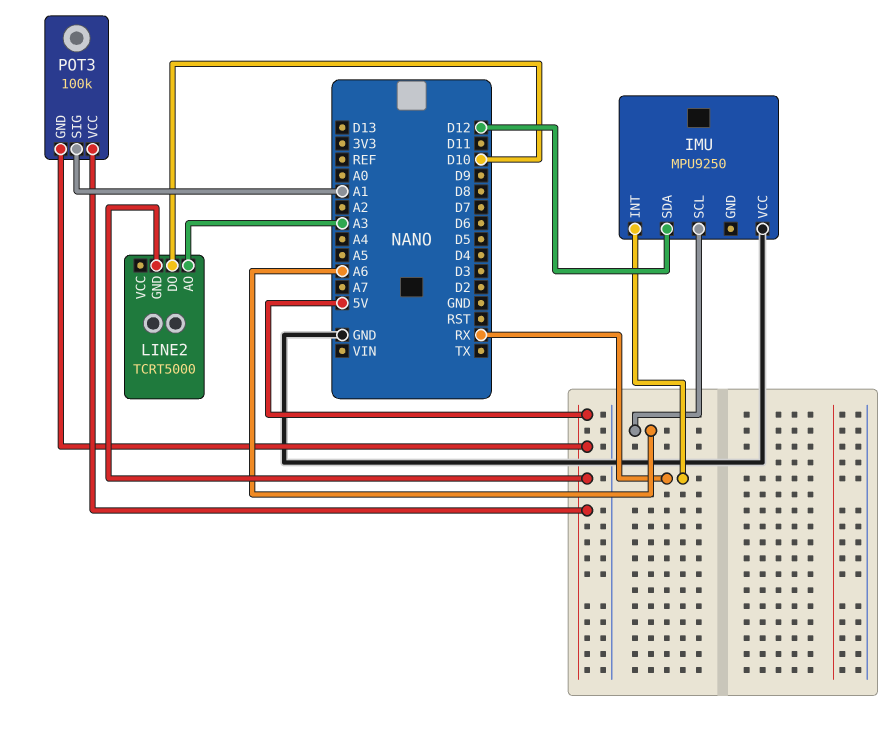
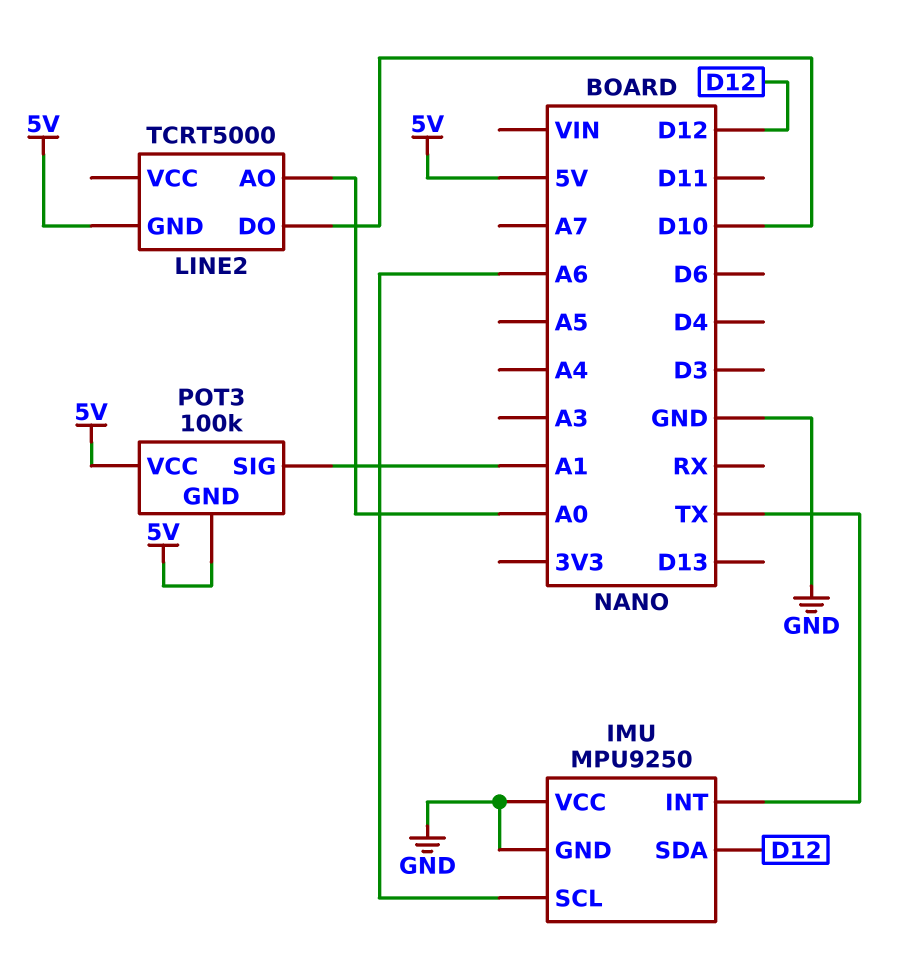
IMU pin GND: none -> GND
IMU pin INT: RX -> TX
LINE2 pin AO: A3 -> A0

